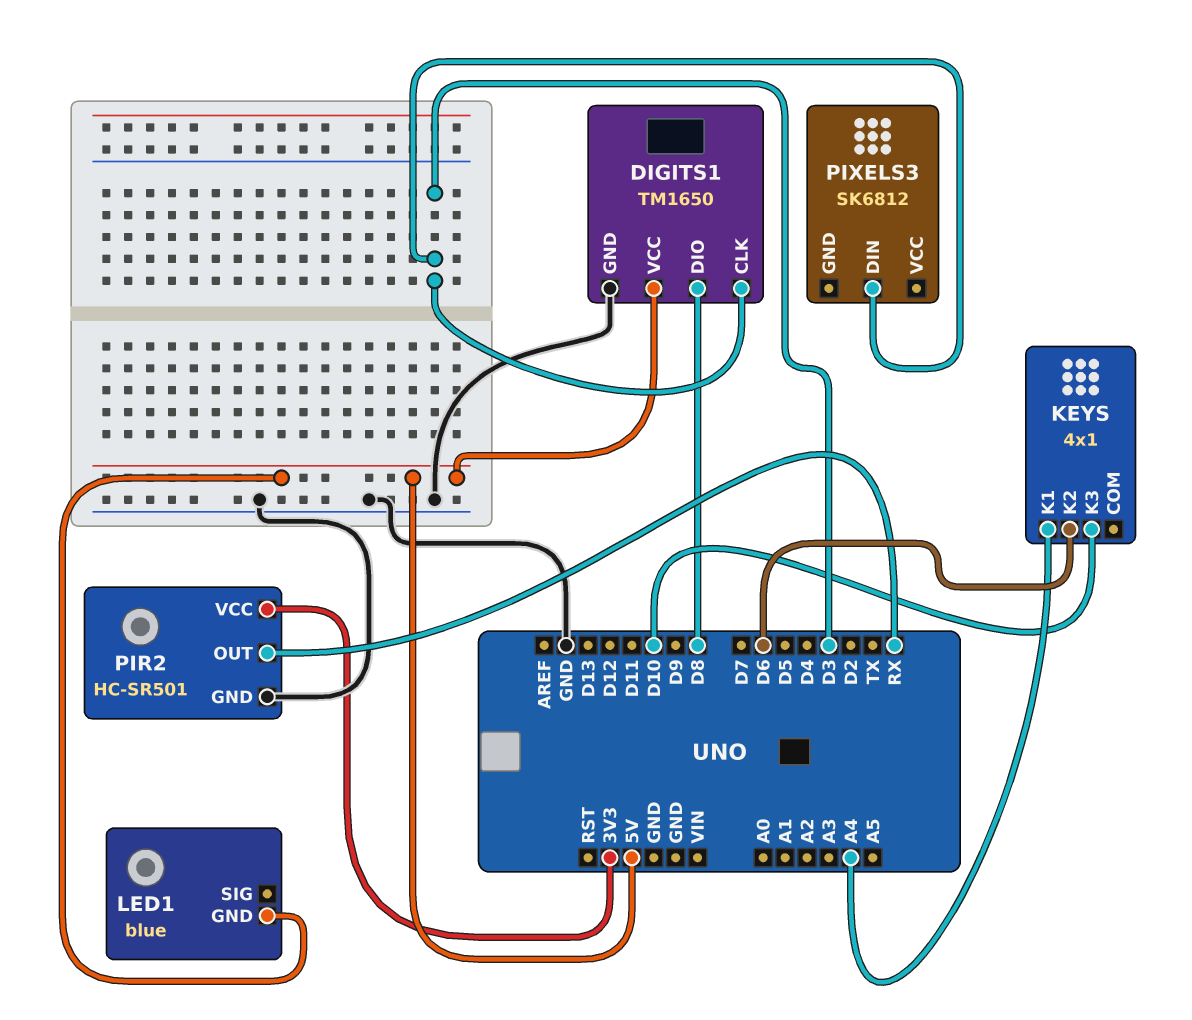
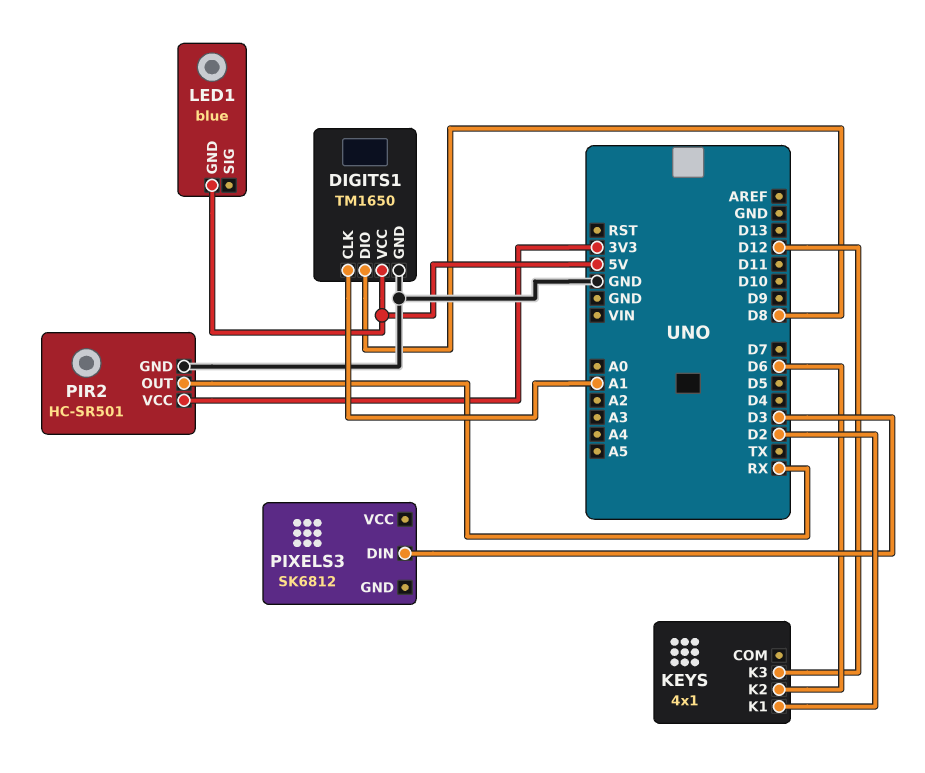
DIGITS1 pin CLK: D3 -> A1
KEYS pin K1: A4 -> D2
KEYS pin K3: D10 -> D12

